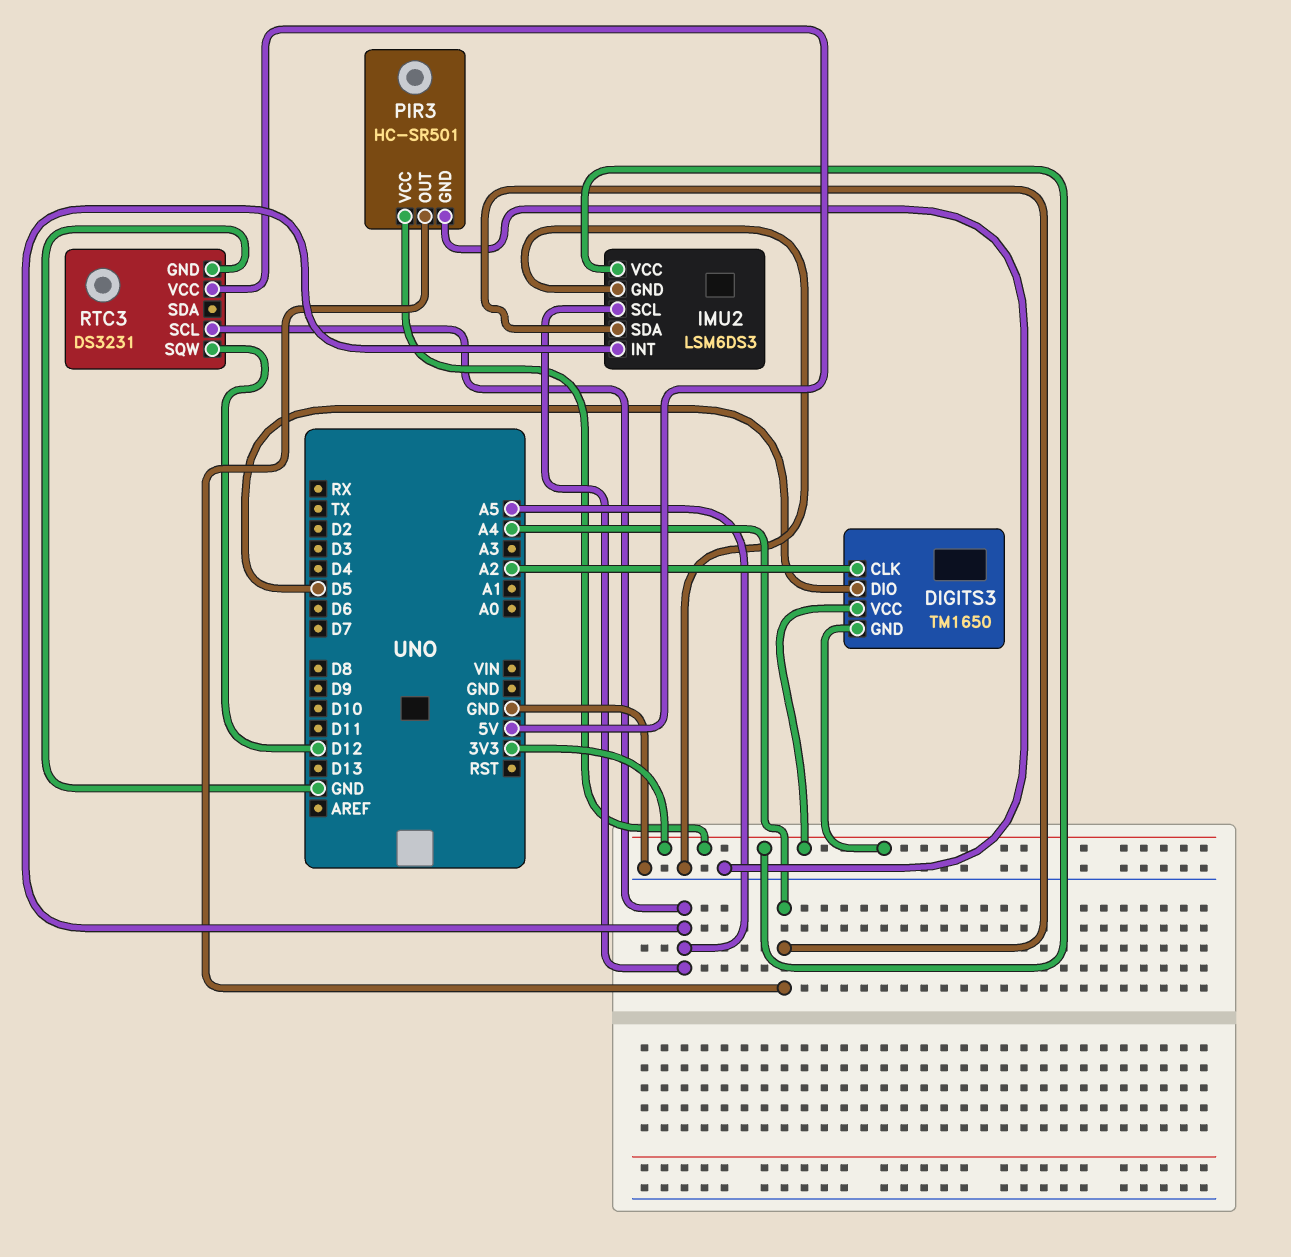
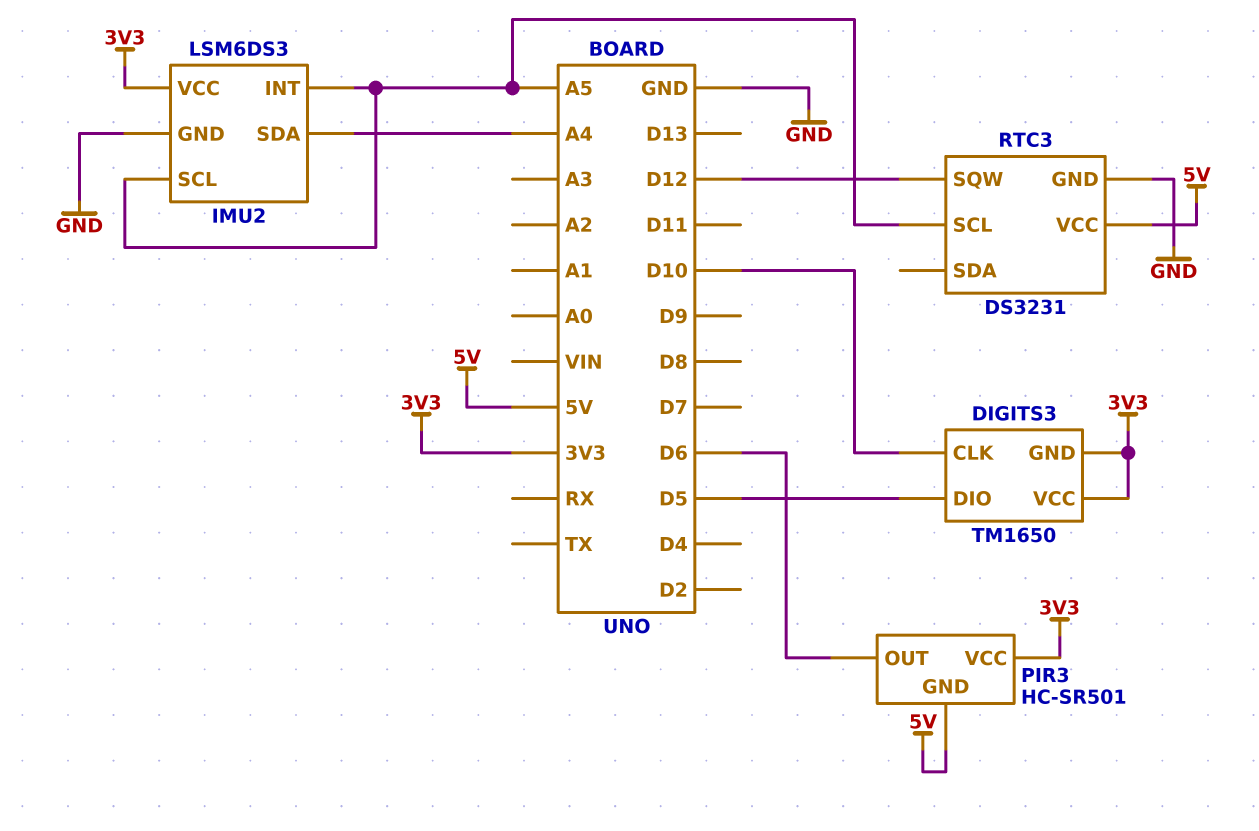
DIGITS3 pin CLK: A2 -> D10
PIR3 pin GND: GND -> 5V
PIR3 pin OUT: A4 -> D6

